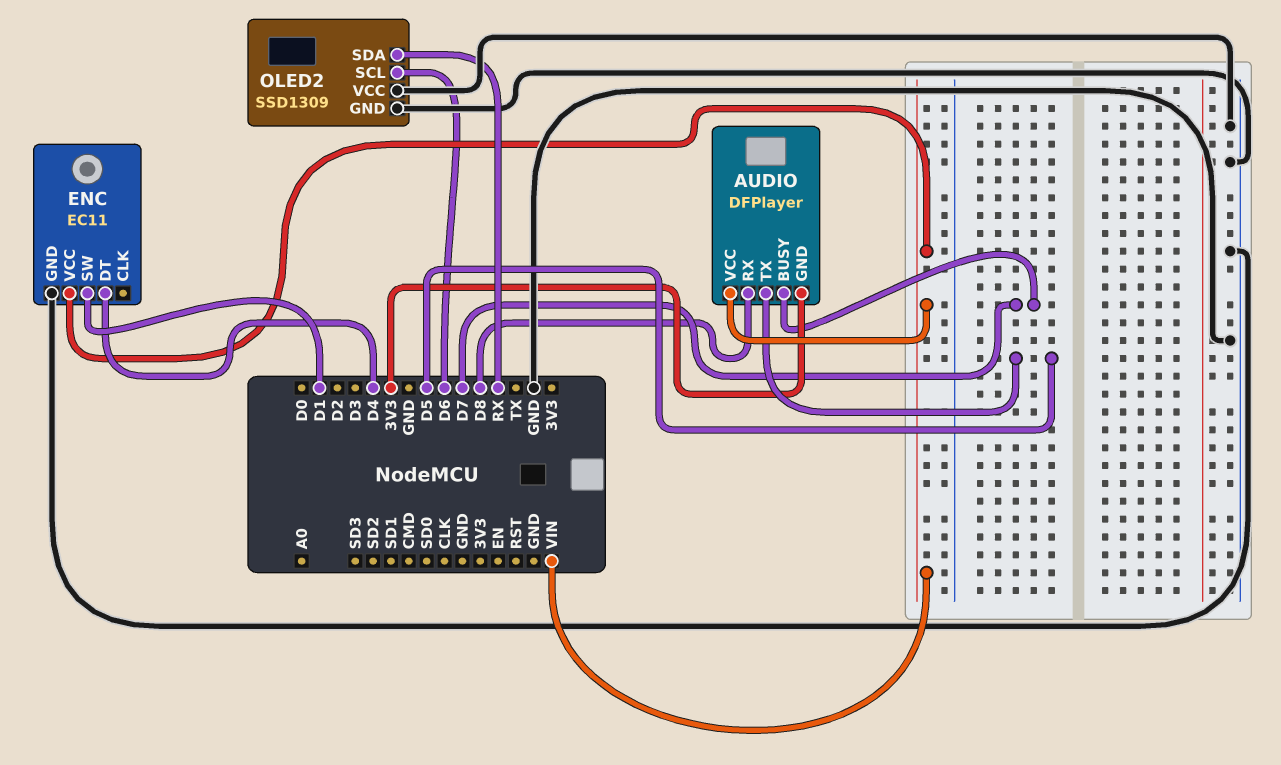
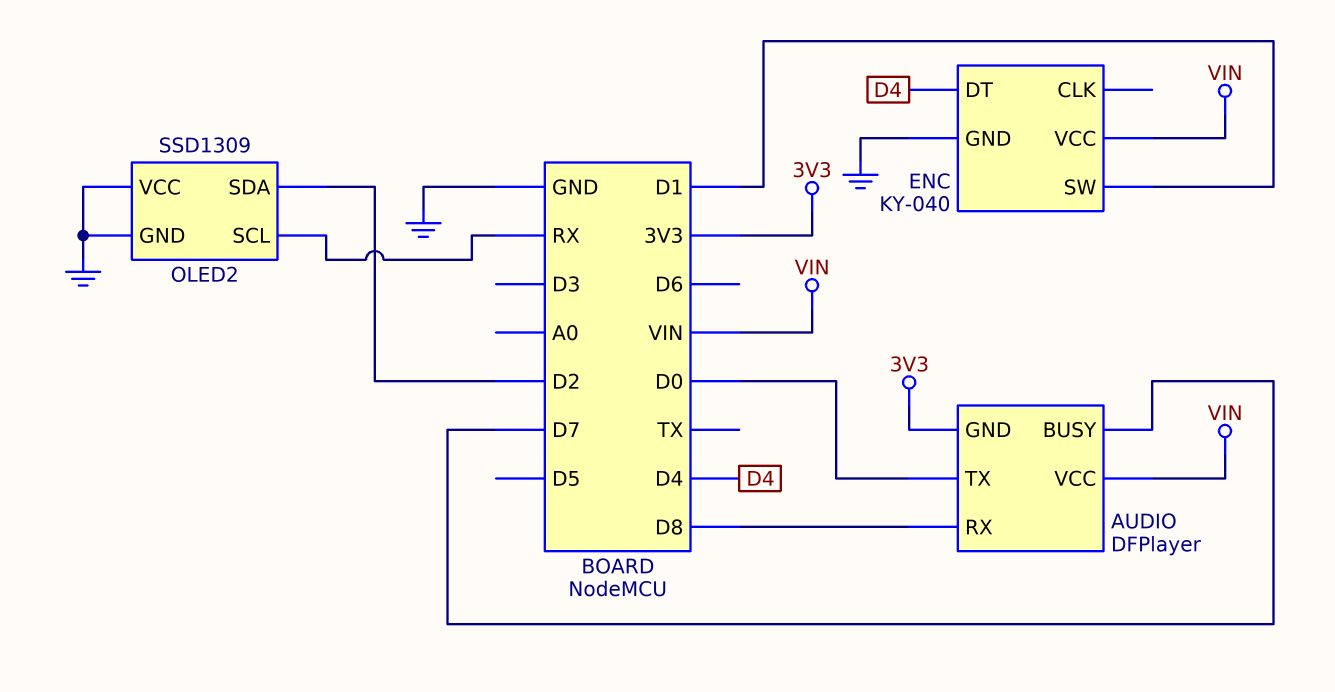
AUDIO pin TX: D5 -> D0
ENC: EC11 -> KY-040
OLED2 pin SCL: D6 -> RX
OLED2 pin SDA: RX -> D2

